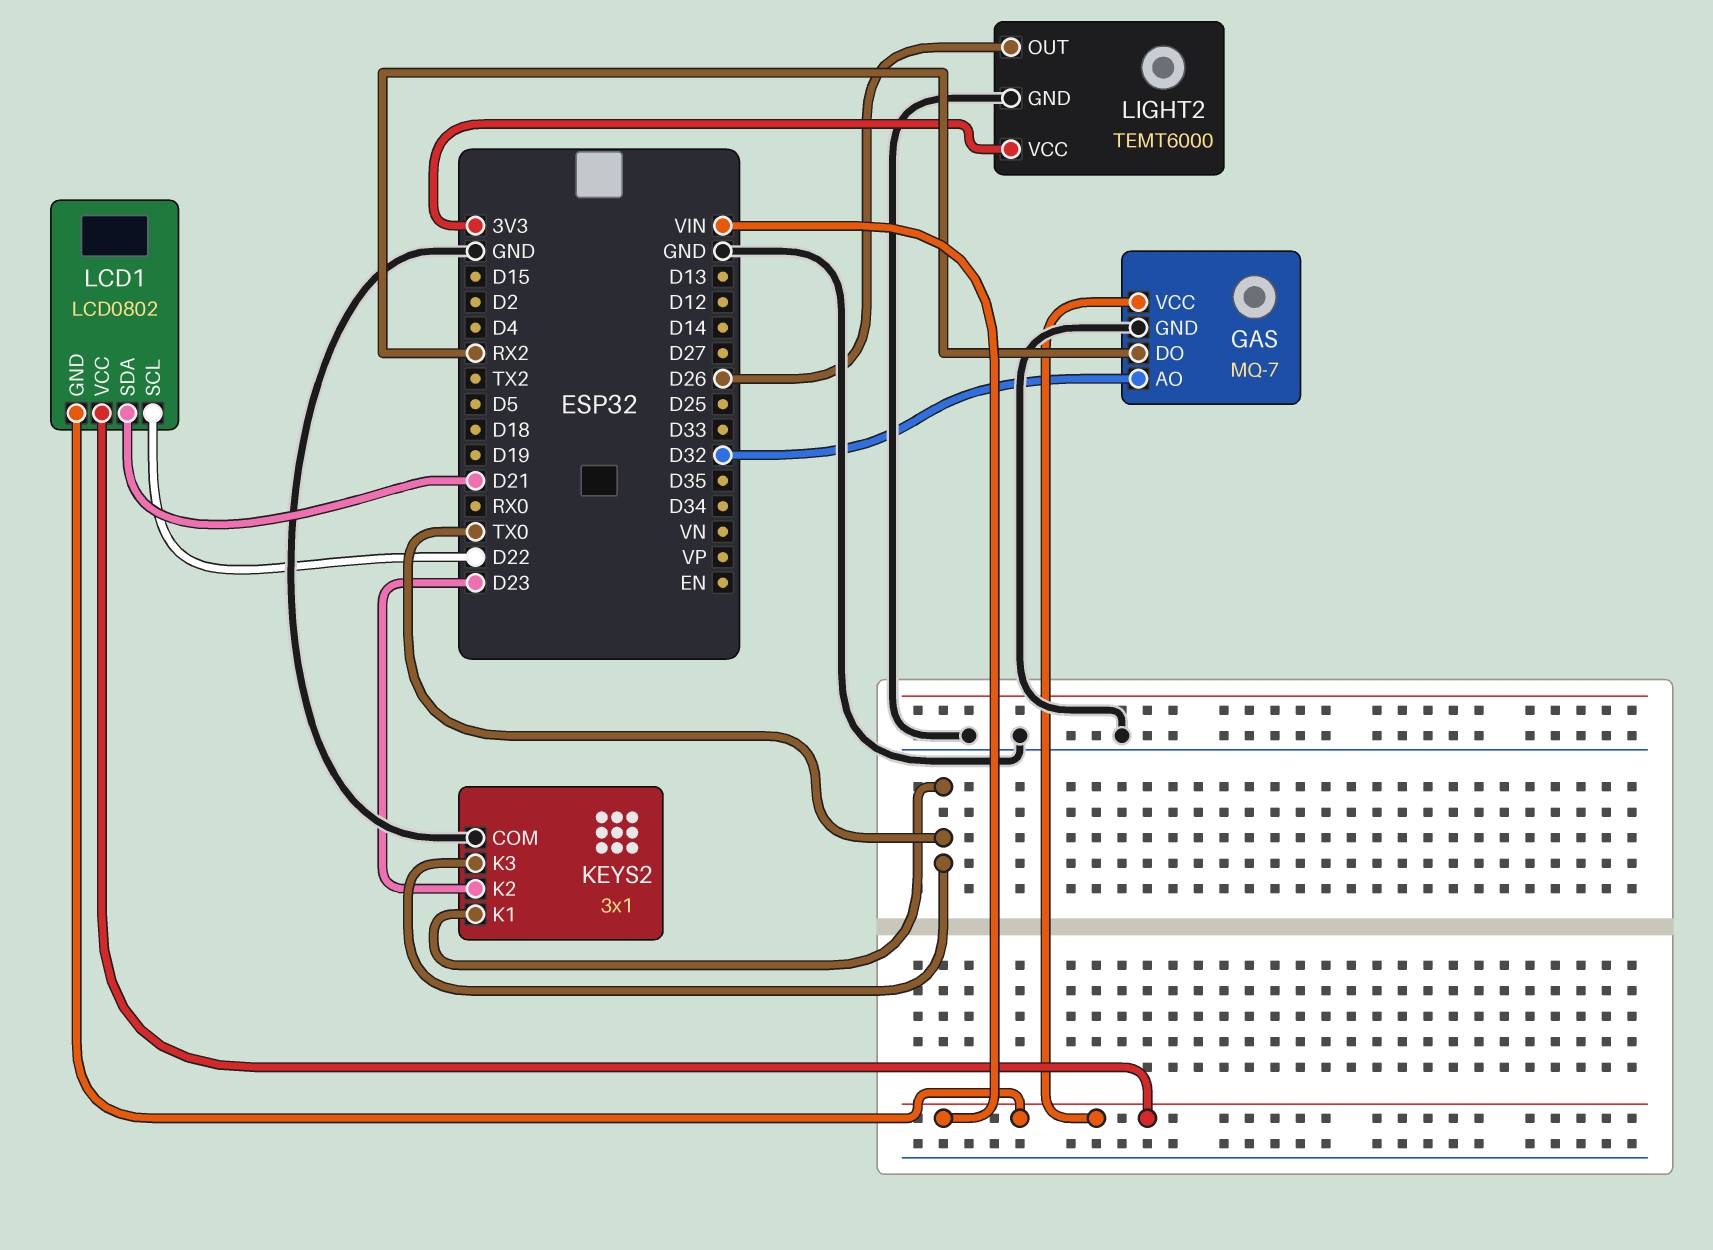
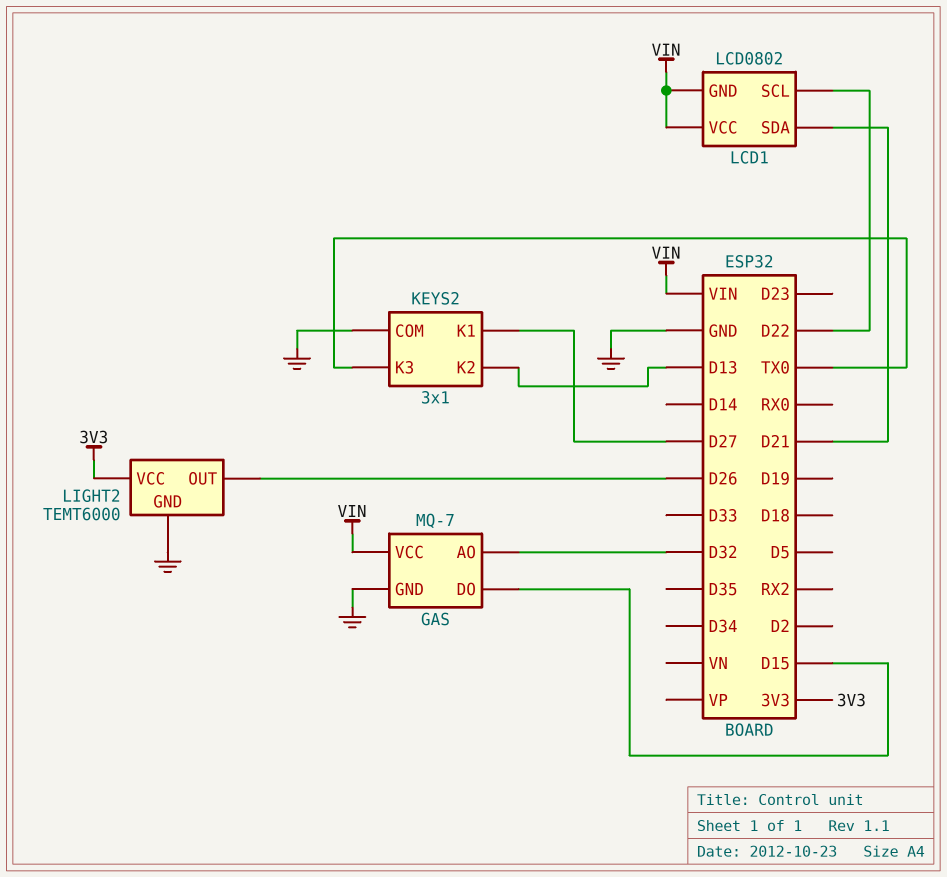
GAS pin DO: RX2 -> D15
KEYS2 pin K1: TX0 -> D27
KEYS2 pin K2: D23 -> D13

